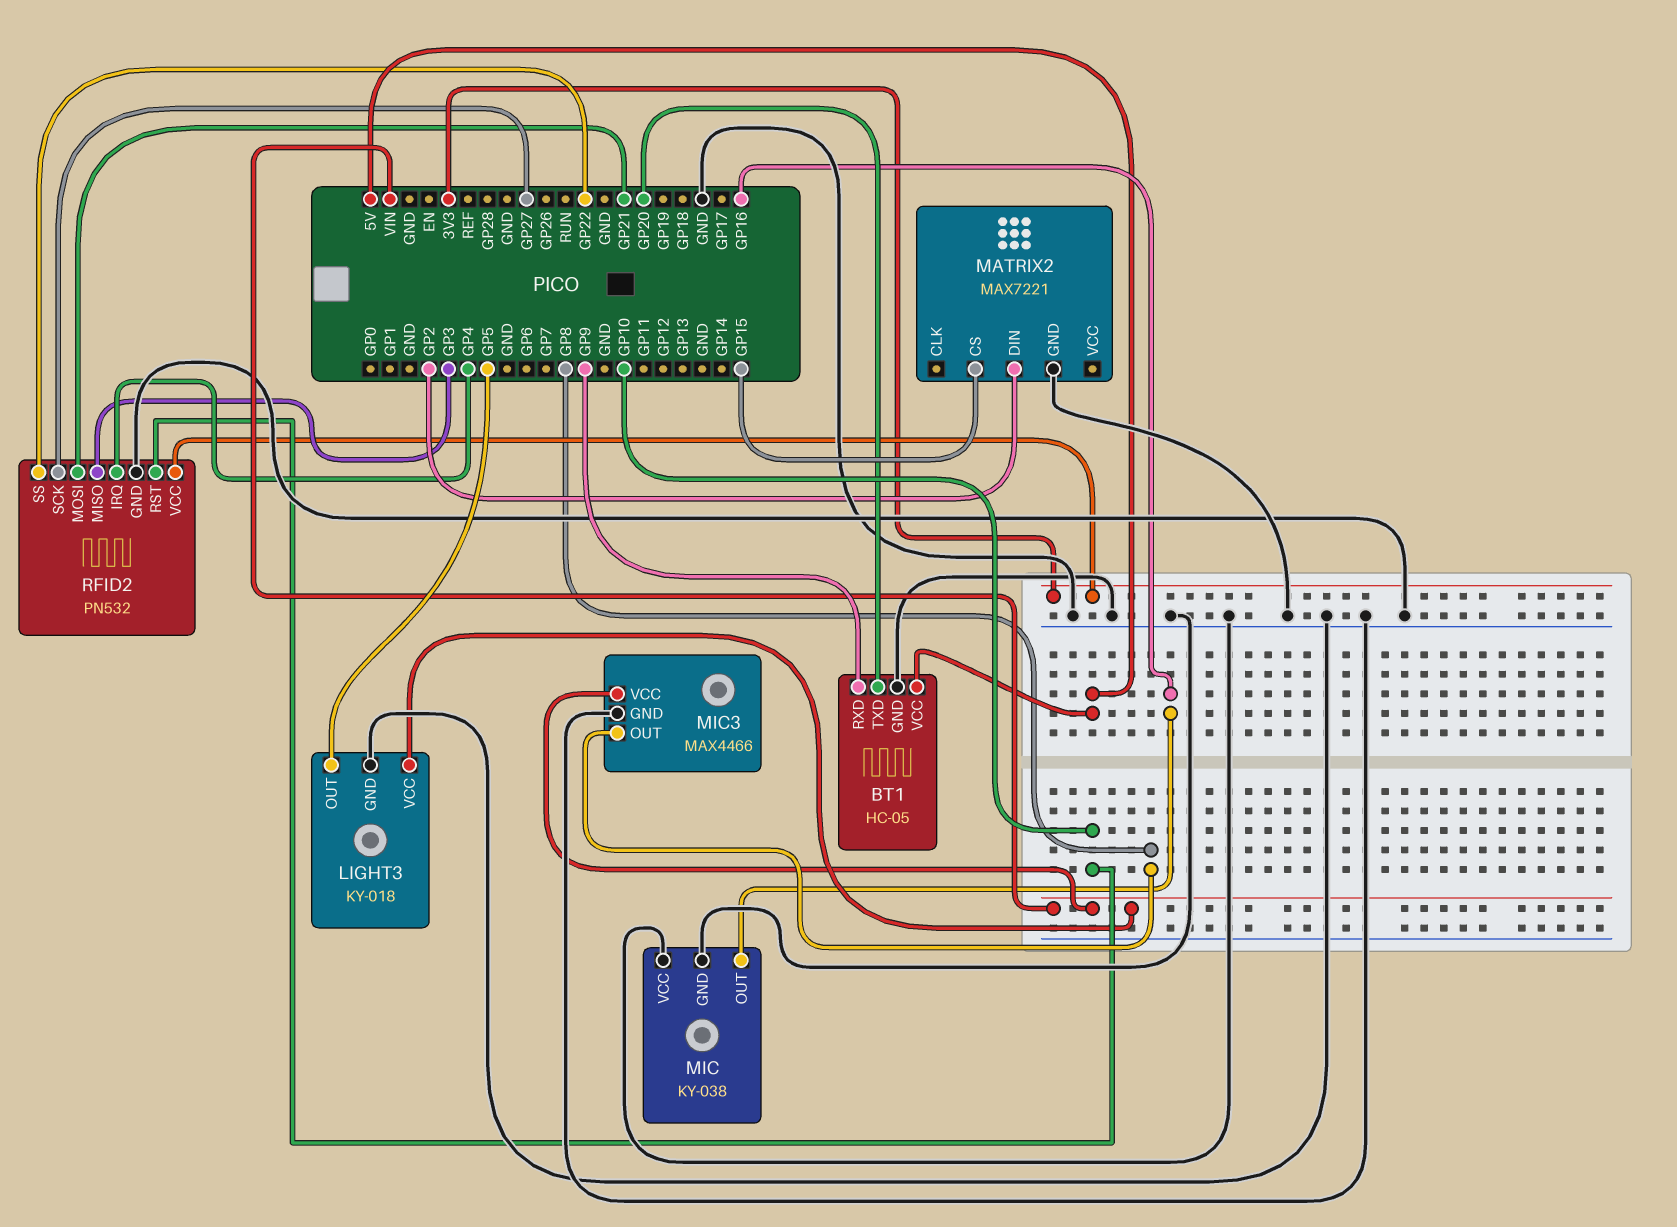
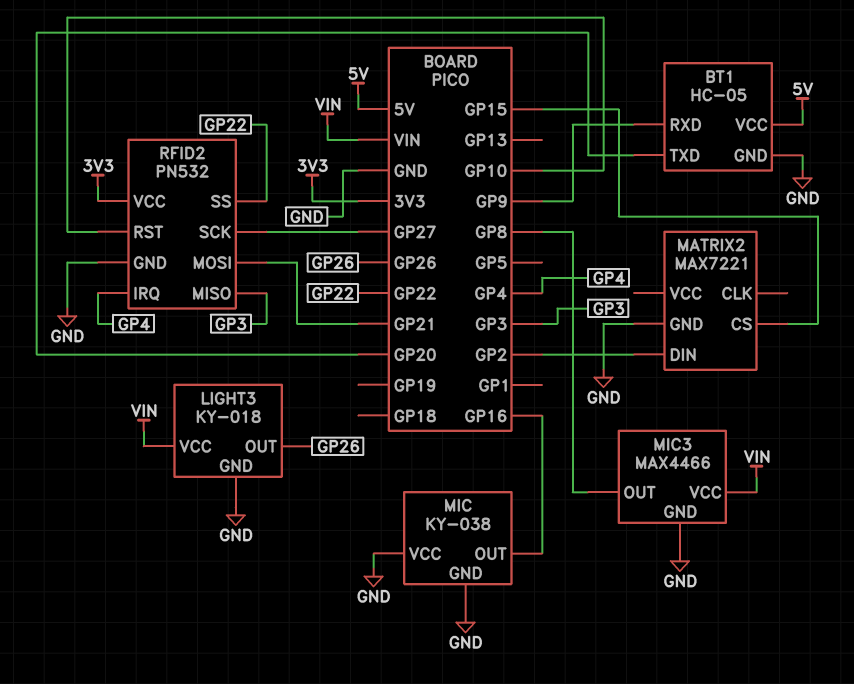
LIGHT3 pin OUT: GP5 -> GP26

